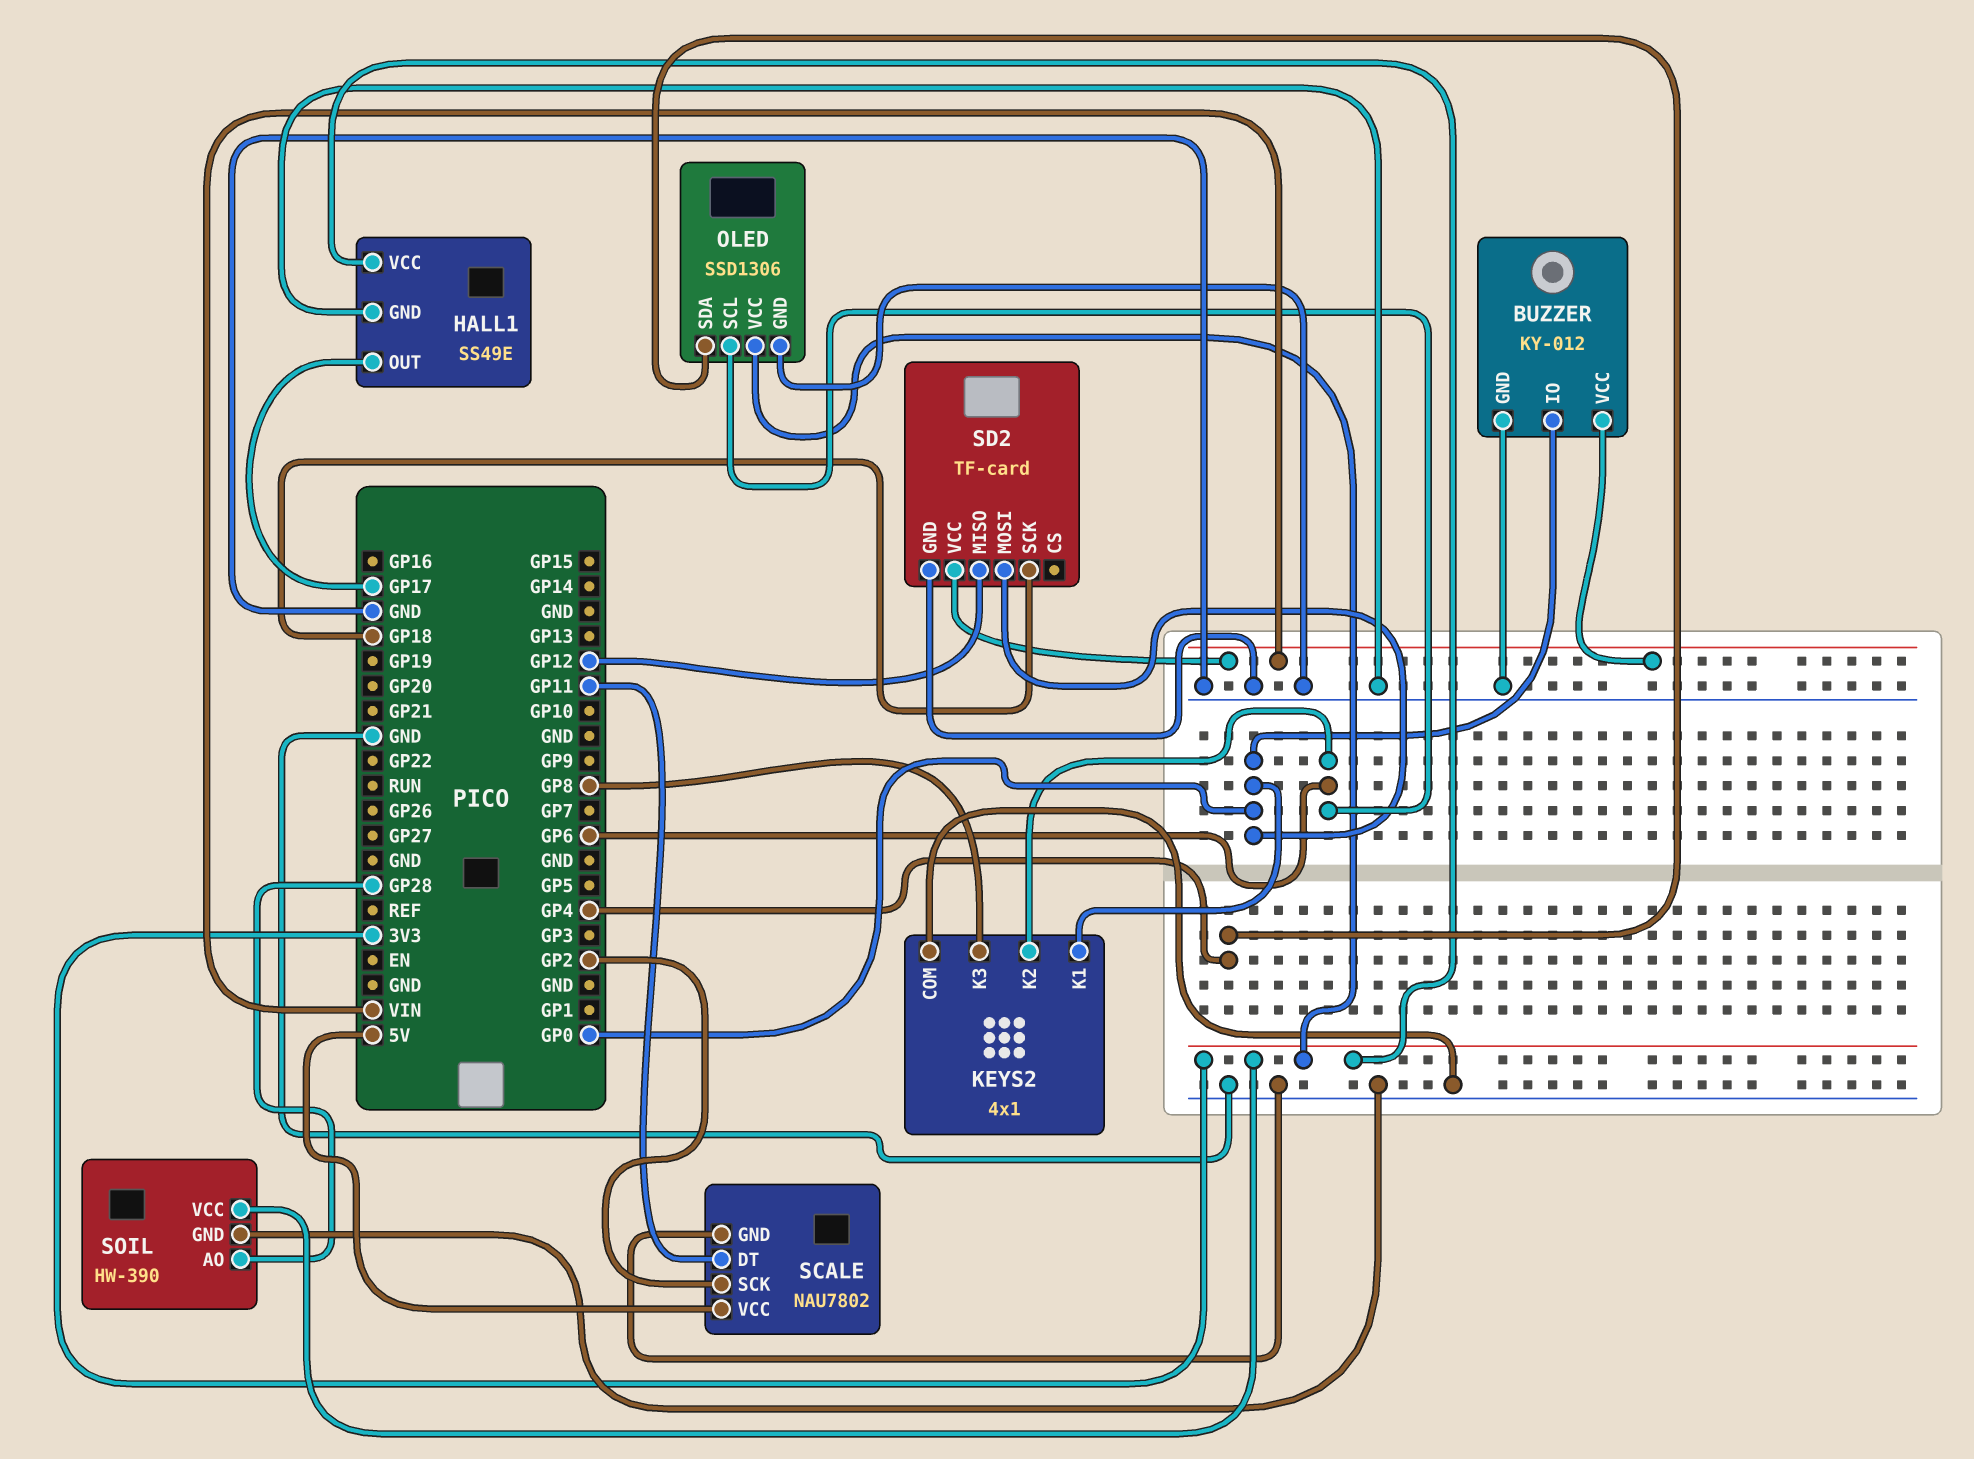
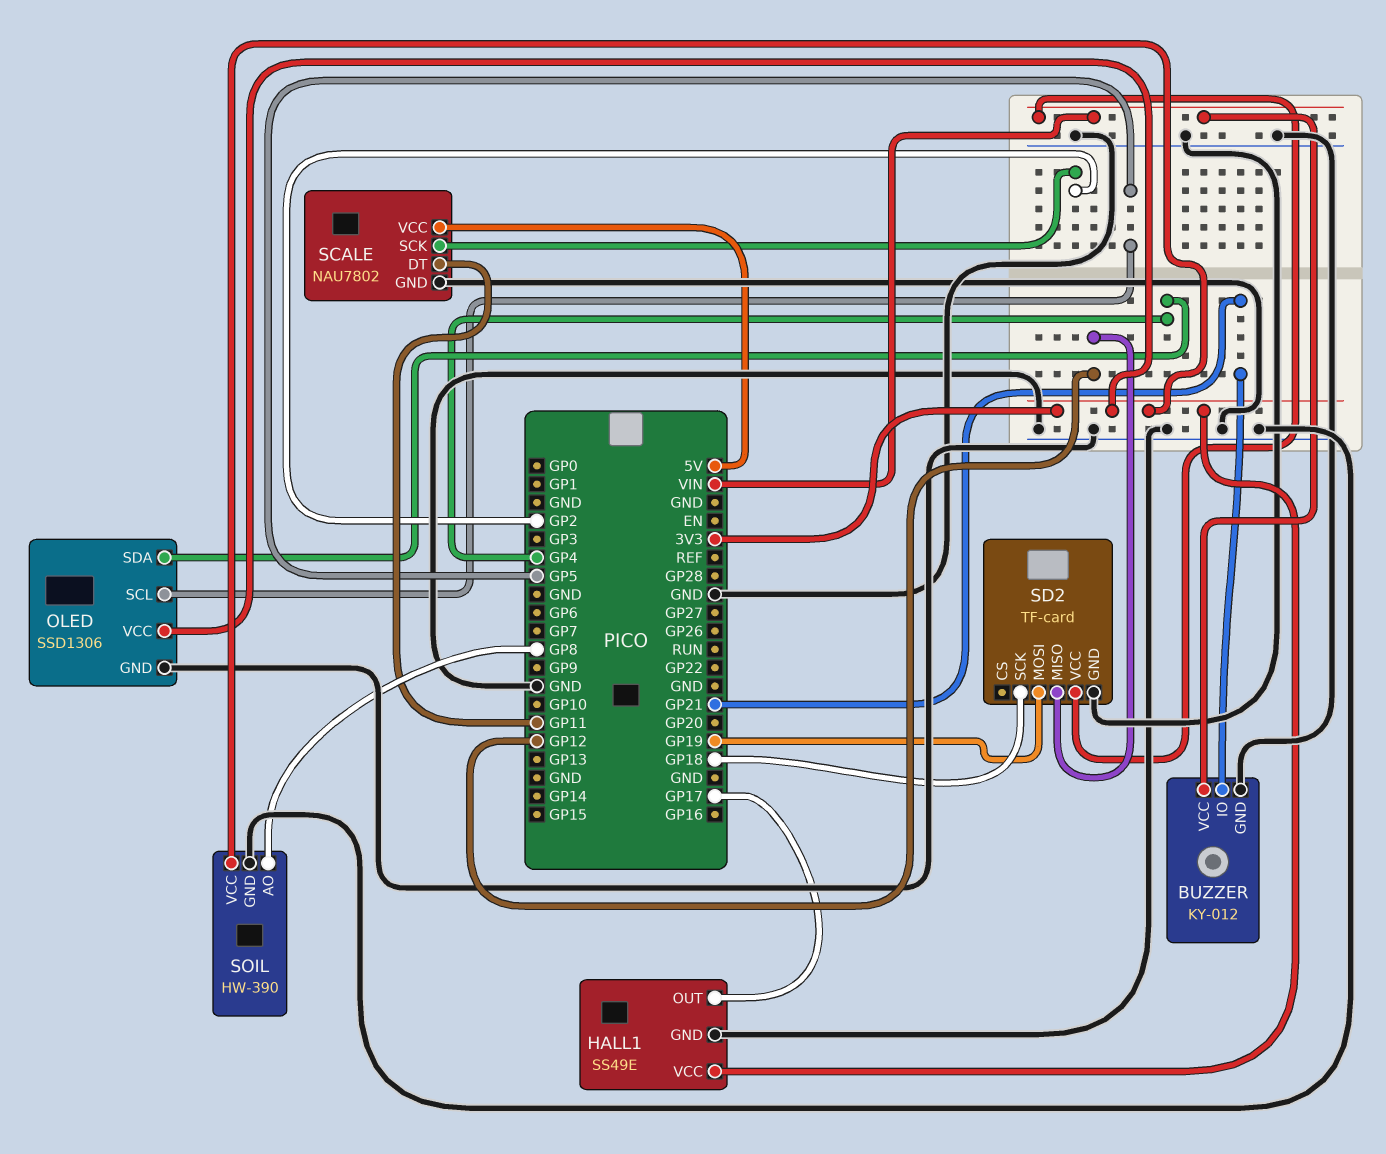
BUZZER pin IO: GP0 -> GP21
KEYS2: 4x1 -> none
KEYS2 pin COM: GND -> none
KEYS2 pin K1: GP0 -> none
KEYS2 pin K2: GP6 -> none
KEYS2 pin K3: GP8 -> none
OLED pin SCL: GP6 -> GP5
SD2 pin MOSI: GP0 -> GP19
SOIL pin AO: GP28 -> GP8

